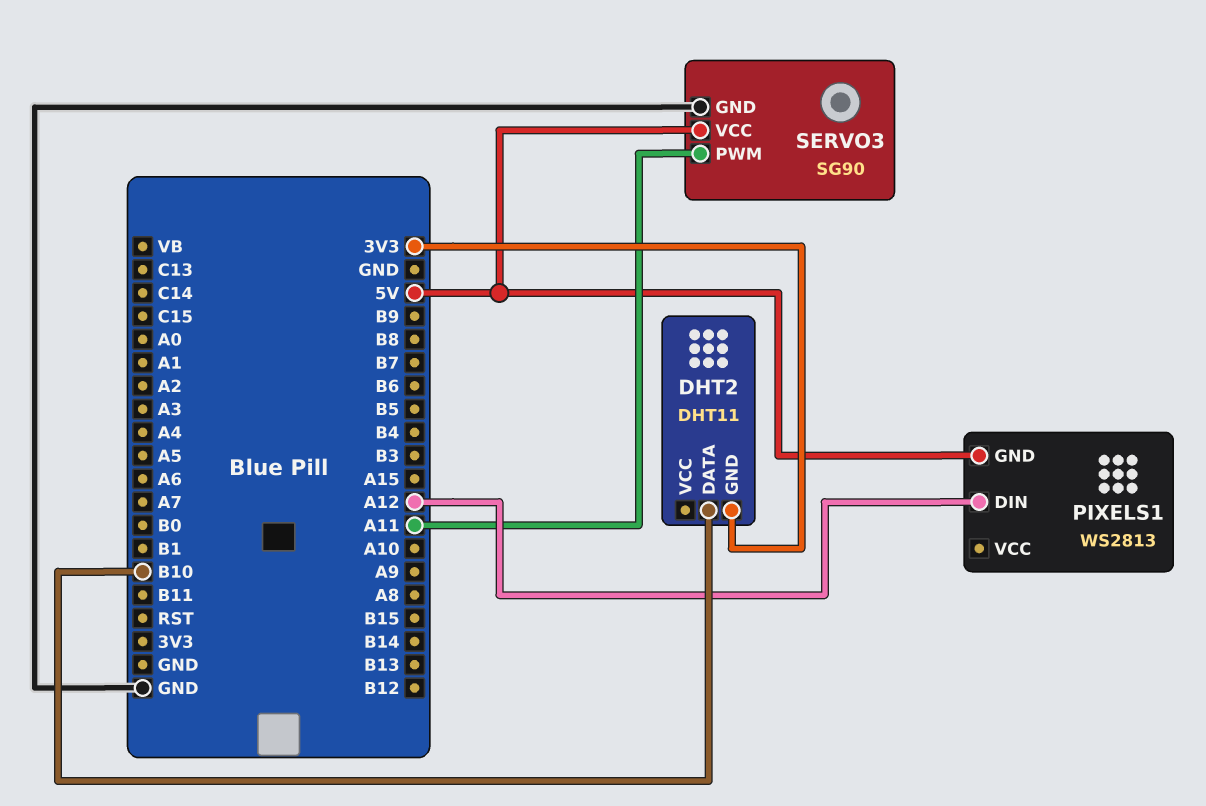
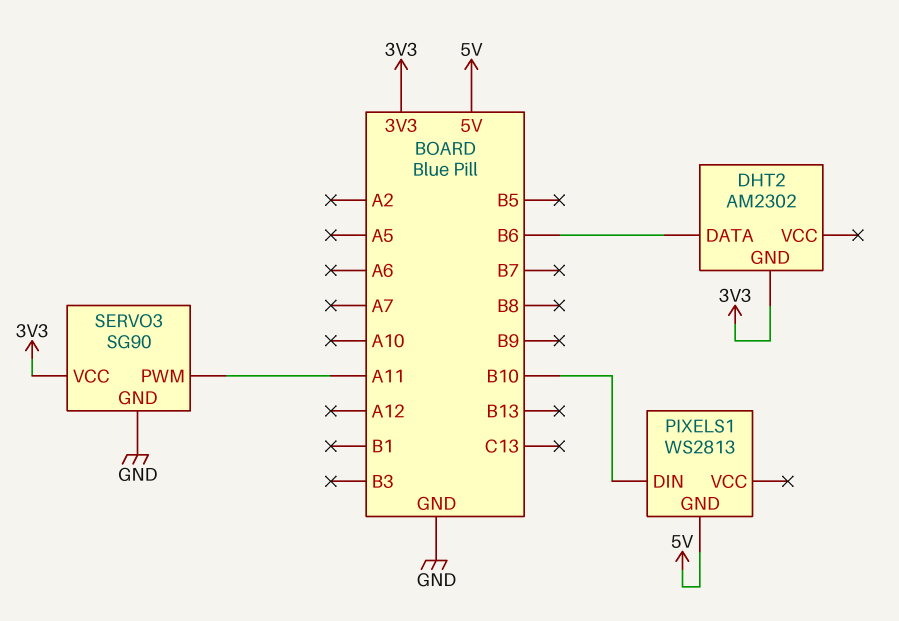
DHT2: DHT11 -> AM2302
DHT2 pin DATA: B10 -> B6
PIXELS1 pin DIN: A12 -> B10
SERVO3 pin VCC: 5V -> 3V3

